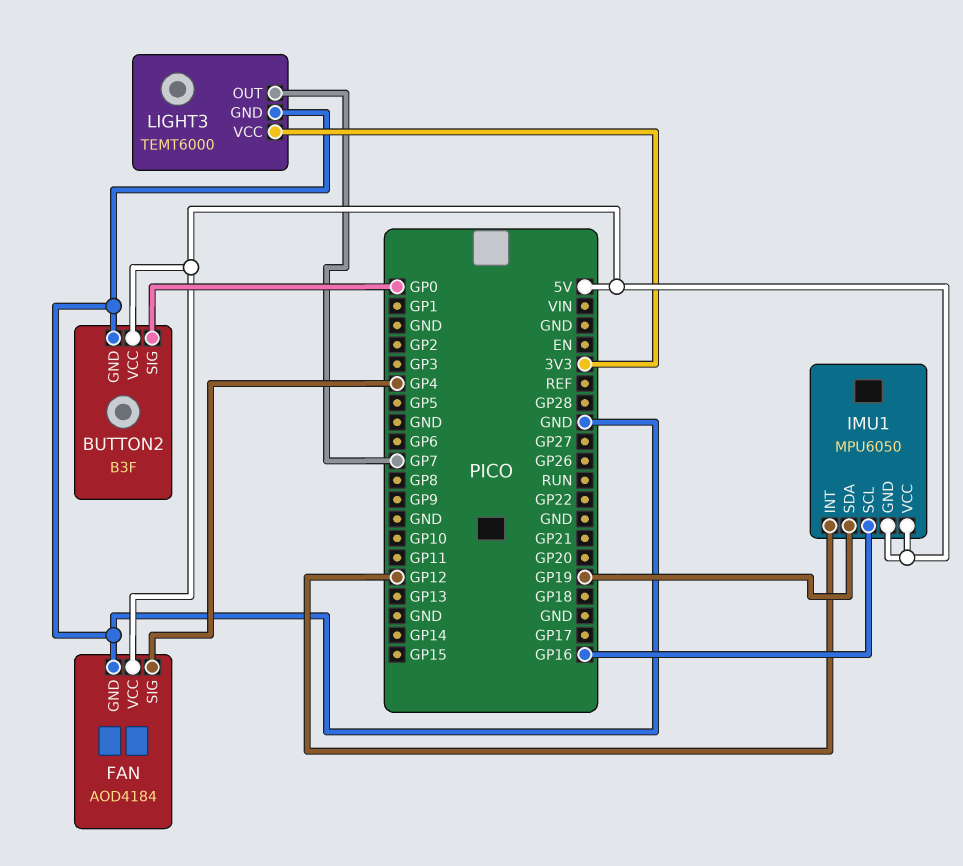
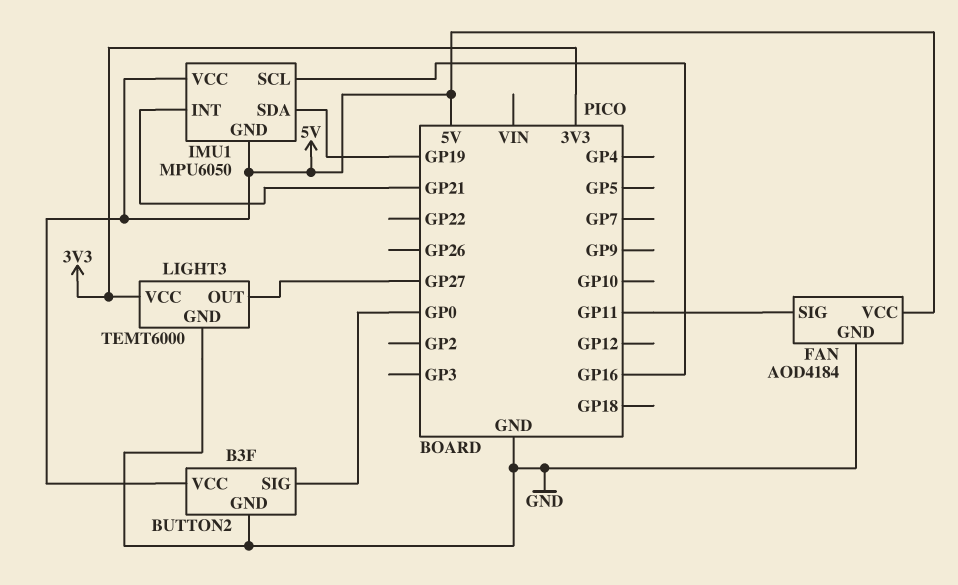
FAN pin SIG: GP4 -> GP11
IMU1 pin INT: GP12 -> GP21
LIGHT3 pin OUT: GP7 -> GP27

